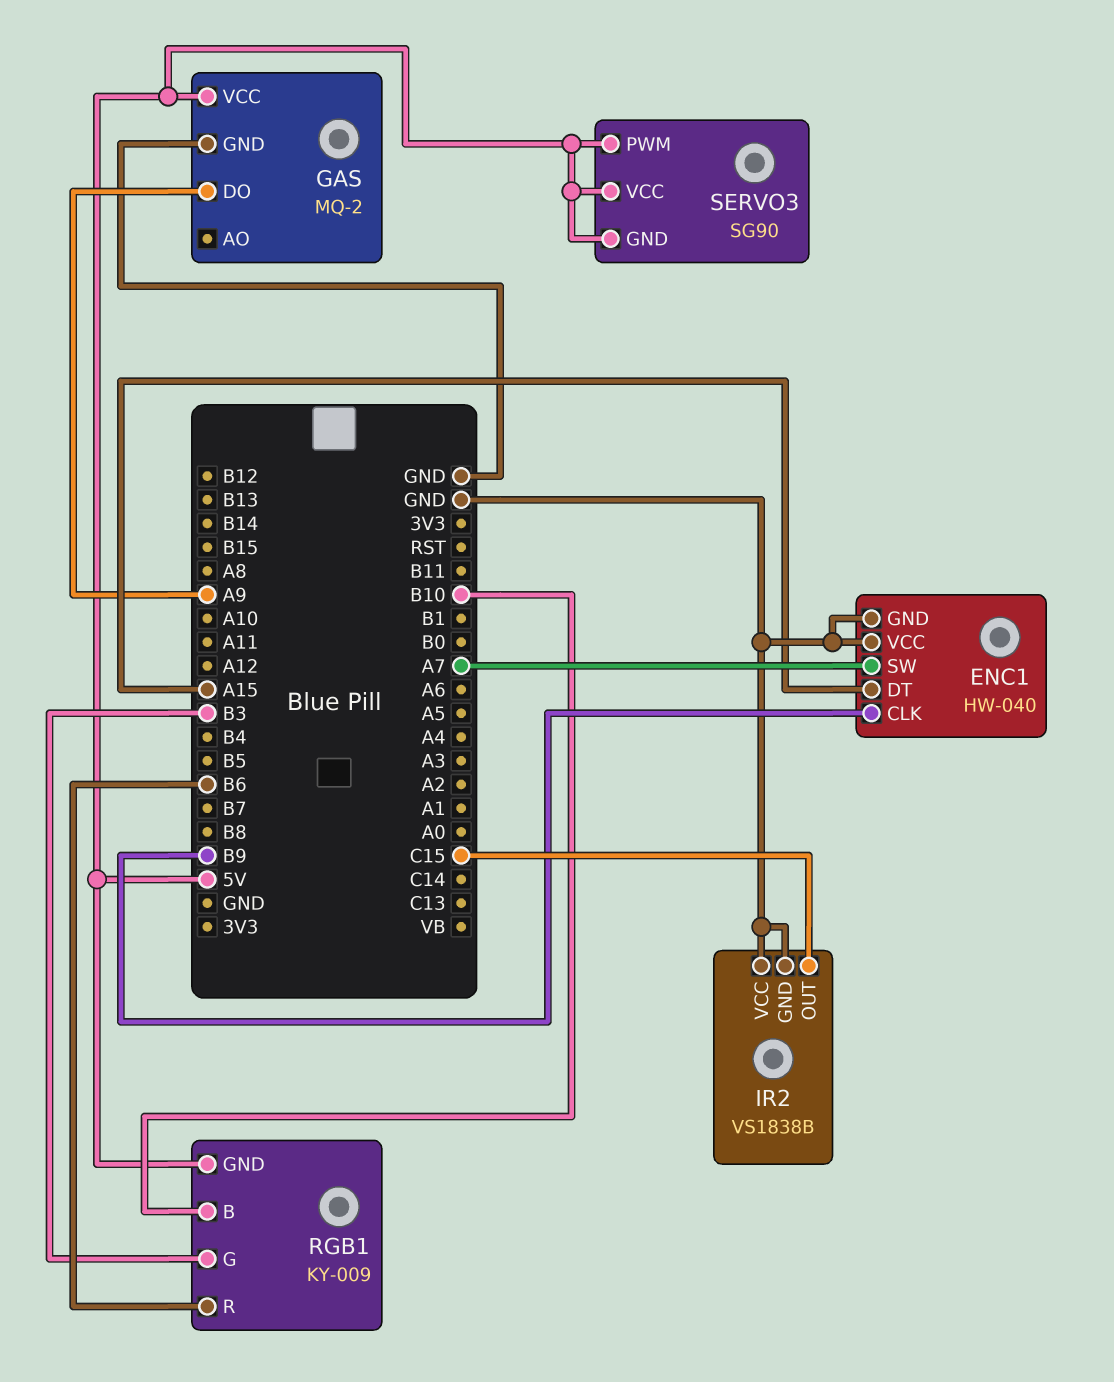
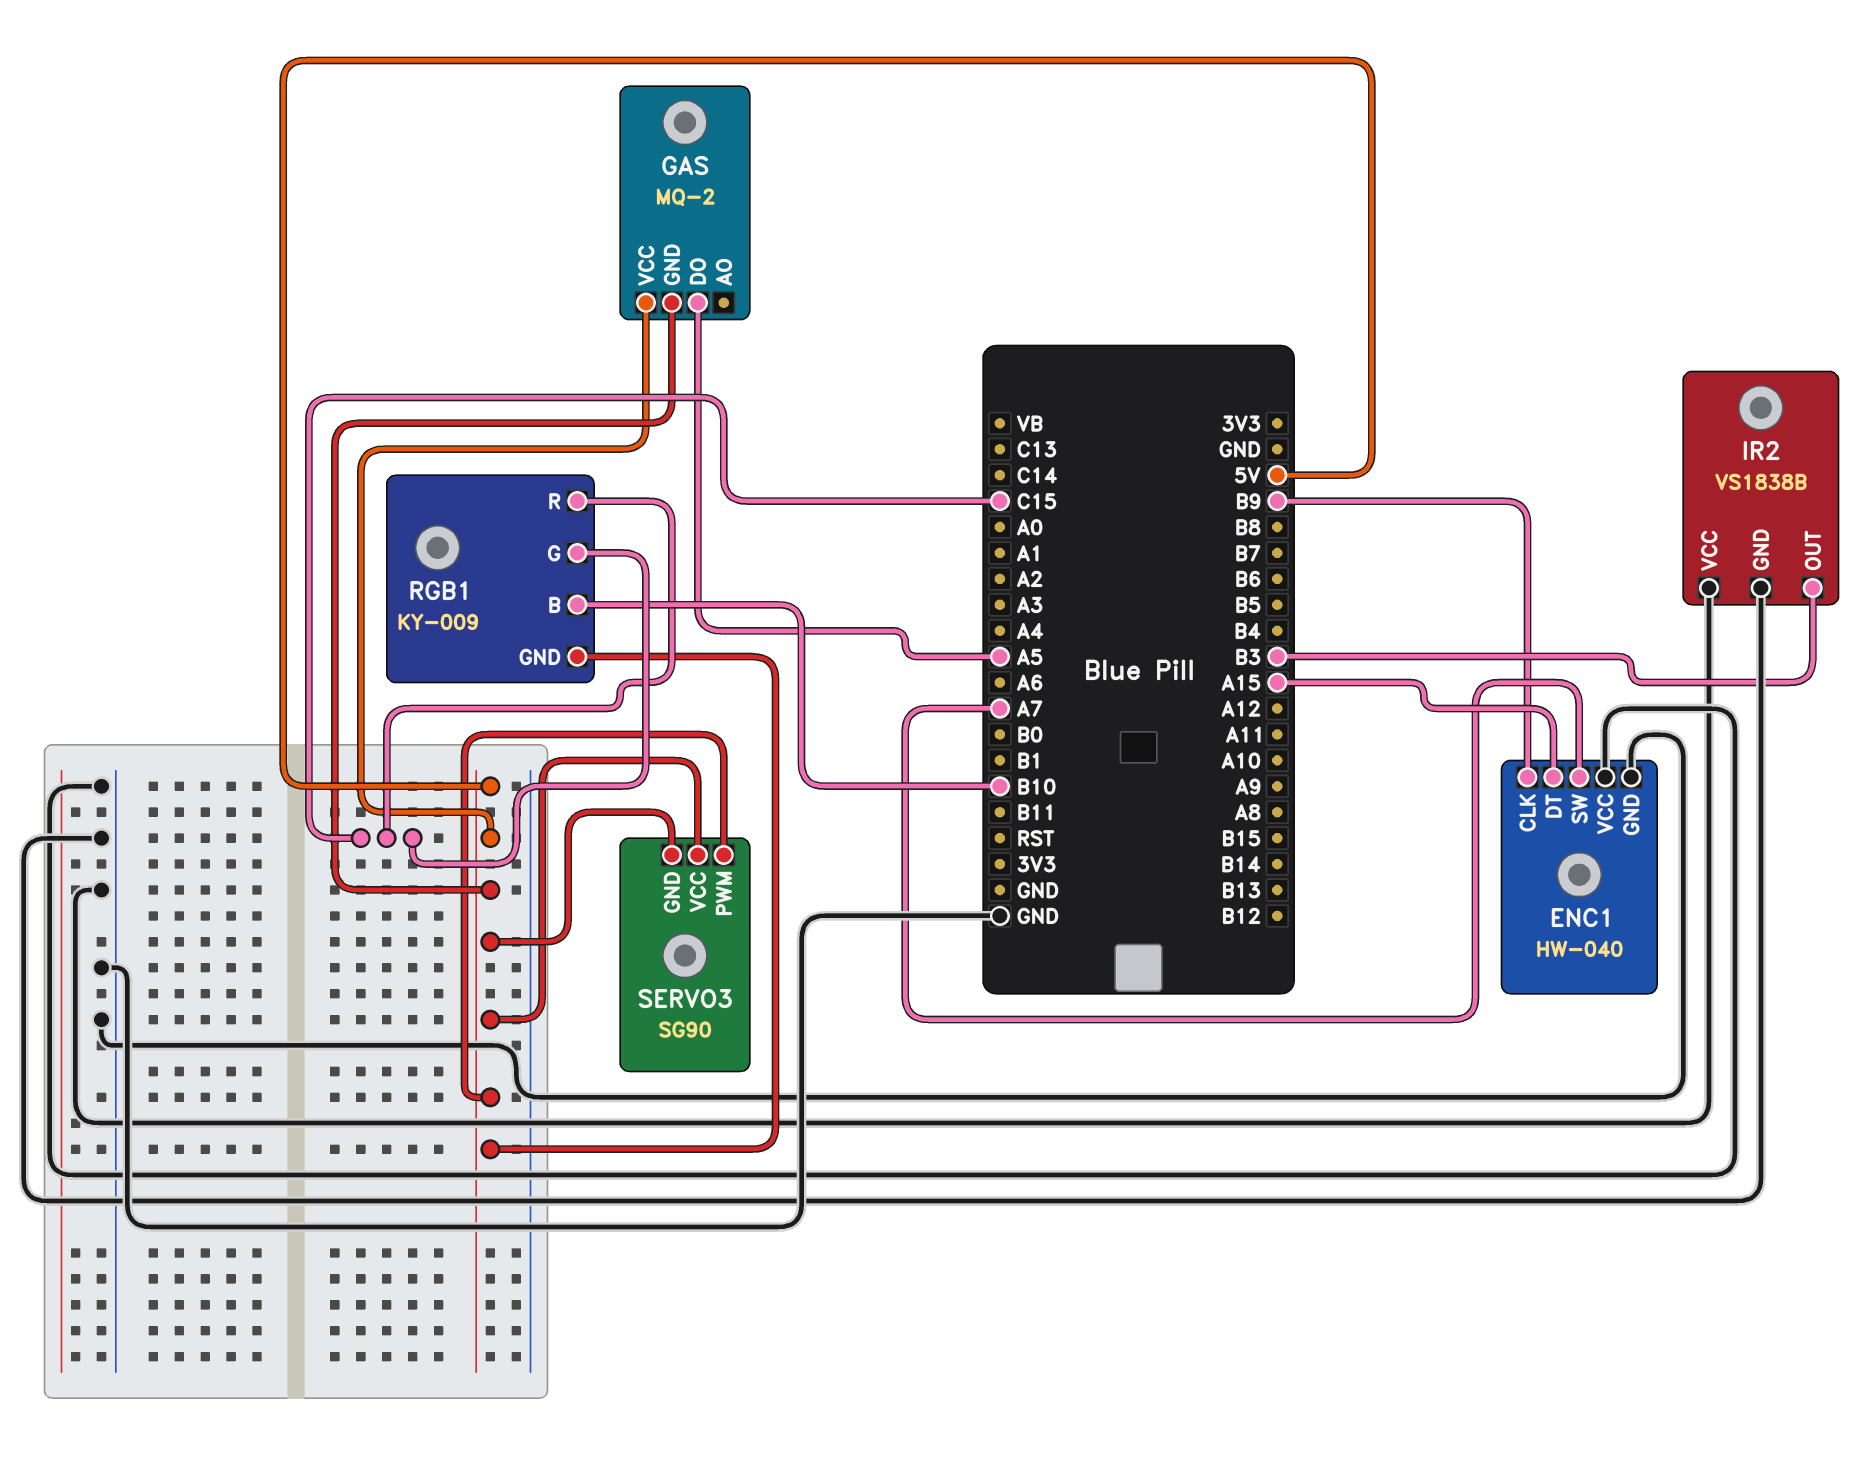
GAS pin DO: A9 -> A5
GAS pin GND: GND -> 5V
IR2 pin OUT: C15 -> B3
RGB1 pin G: B3 -> C15
RGB1 pin R: B6 -> C15

